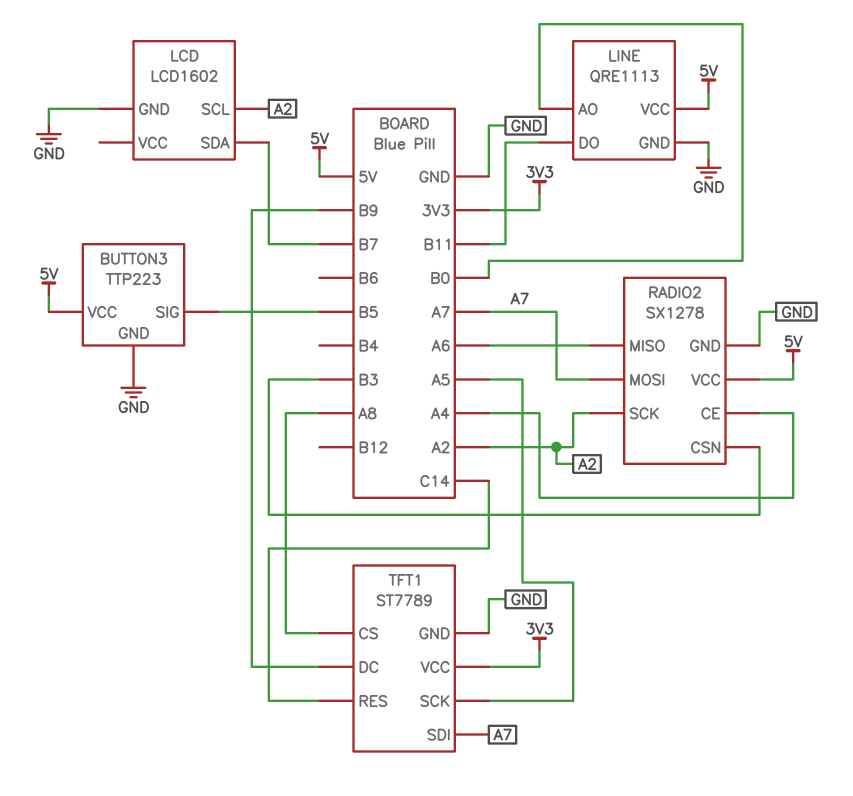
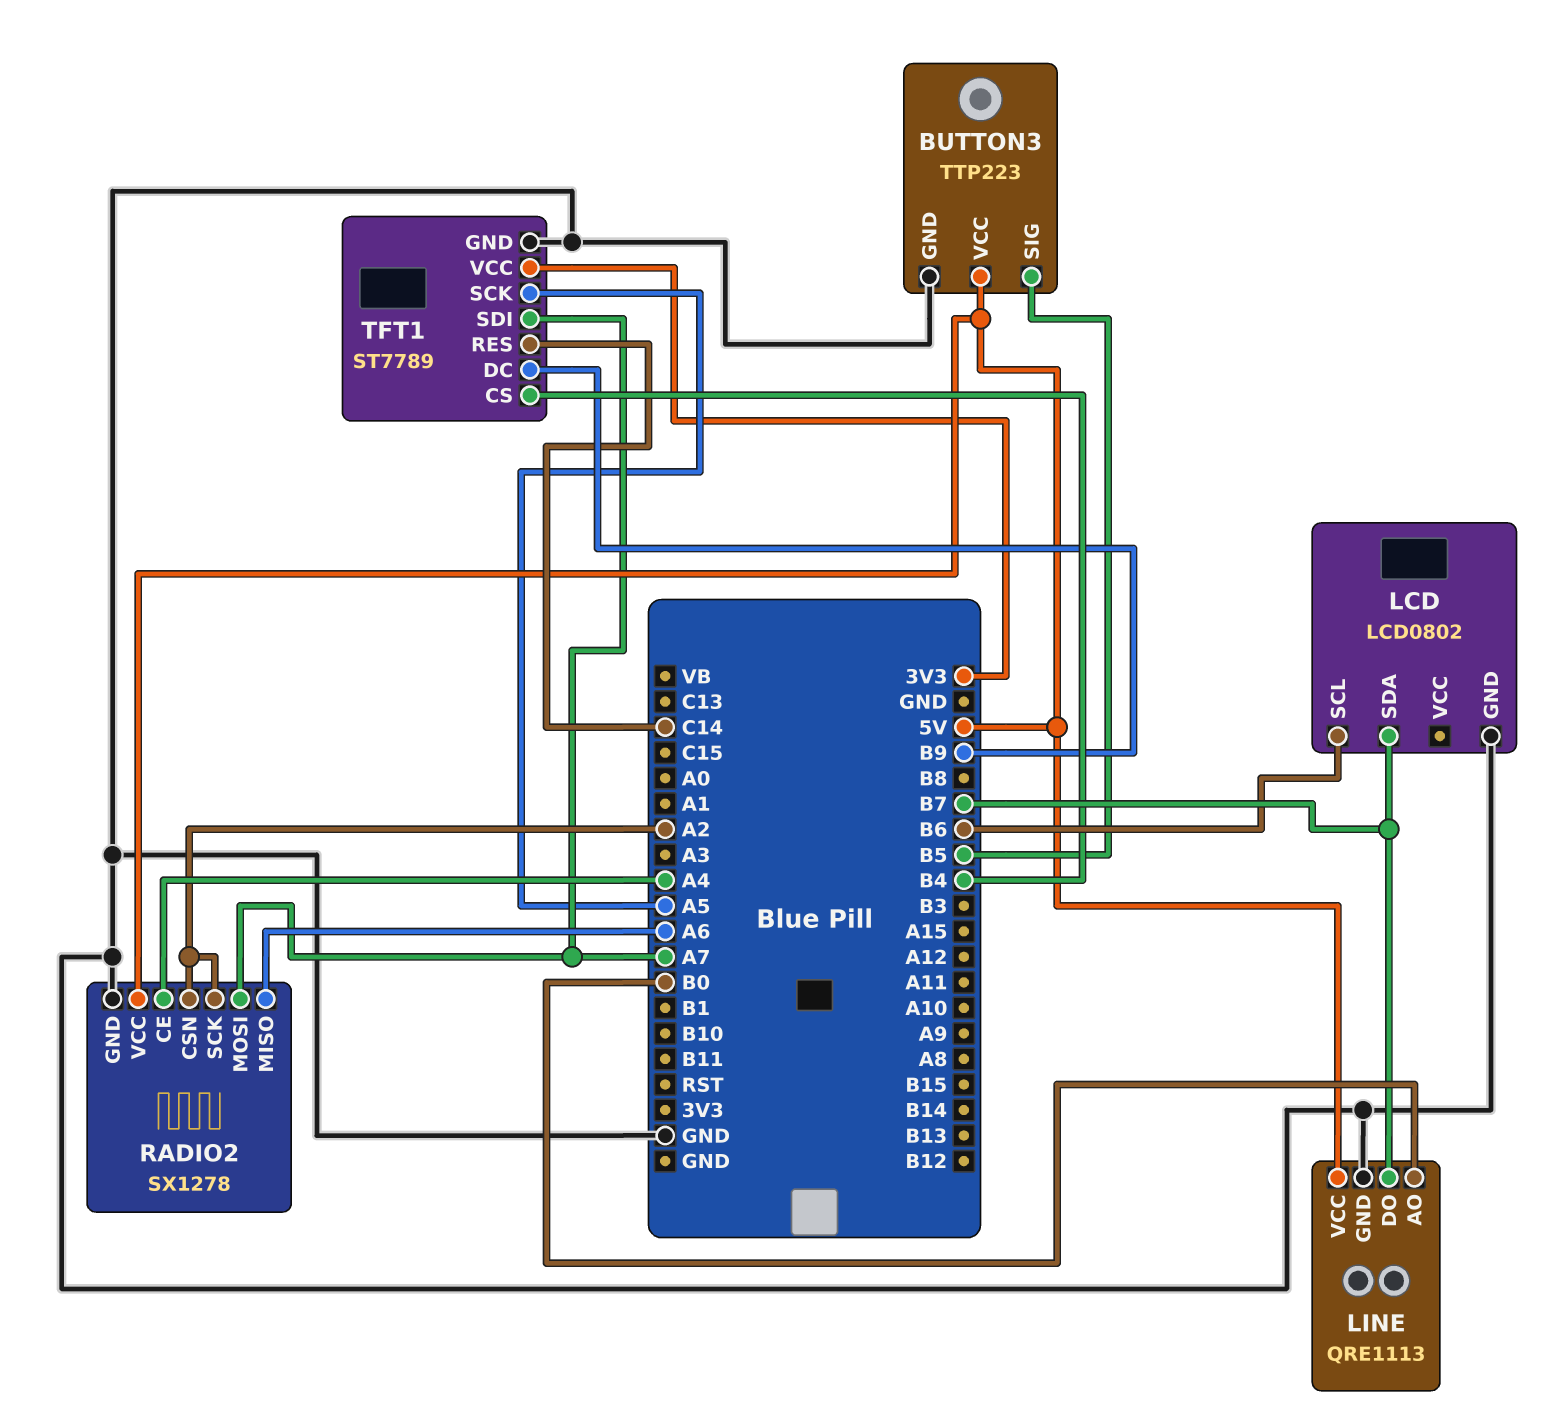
LCD: LCD1602 -> LCD0802
LCD pin SCL: A2 -> B6
LINE pin DO: B11 -> B7
RADIO2 pin CSN: B3 -> A2
TFT1 pin CS: A8 -> B4

